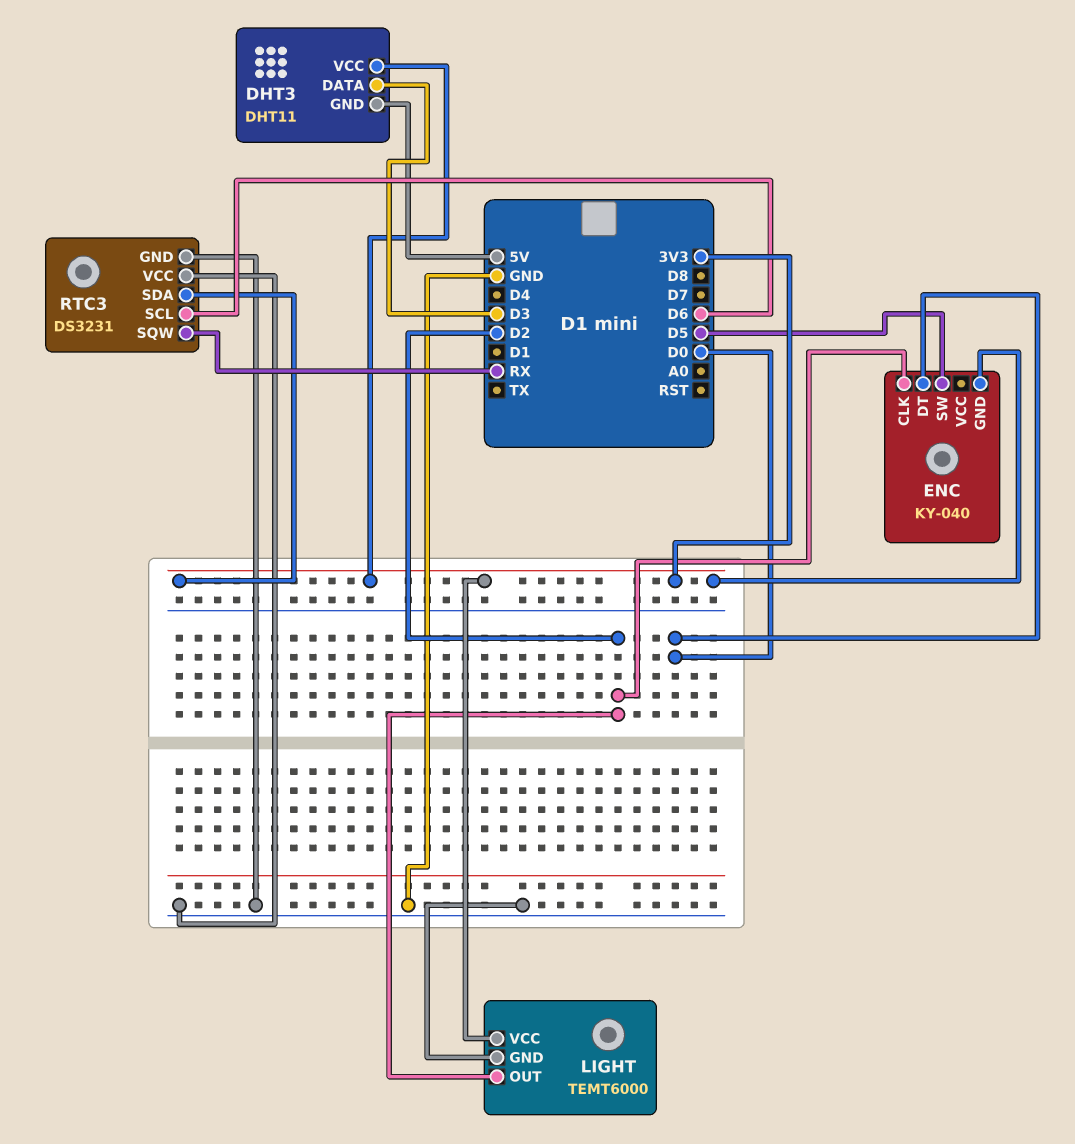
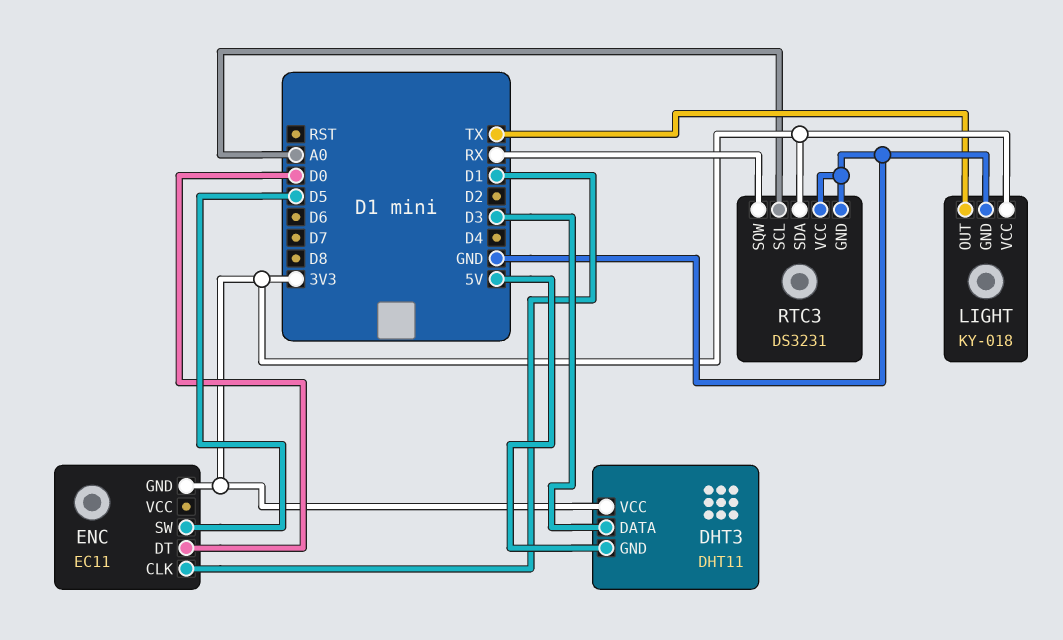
ENC: KY-040 -> EC11
ENC pin CLK: D2 -> D1
LIGHT: TEMT6000 -> KY-018
LIGHT pin OUT: D2 -> TX
RTC3 pin SCL: D6 -> A0

